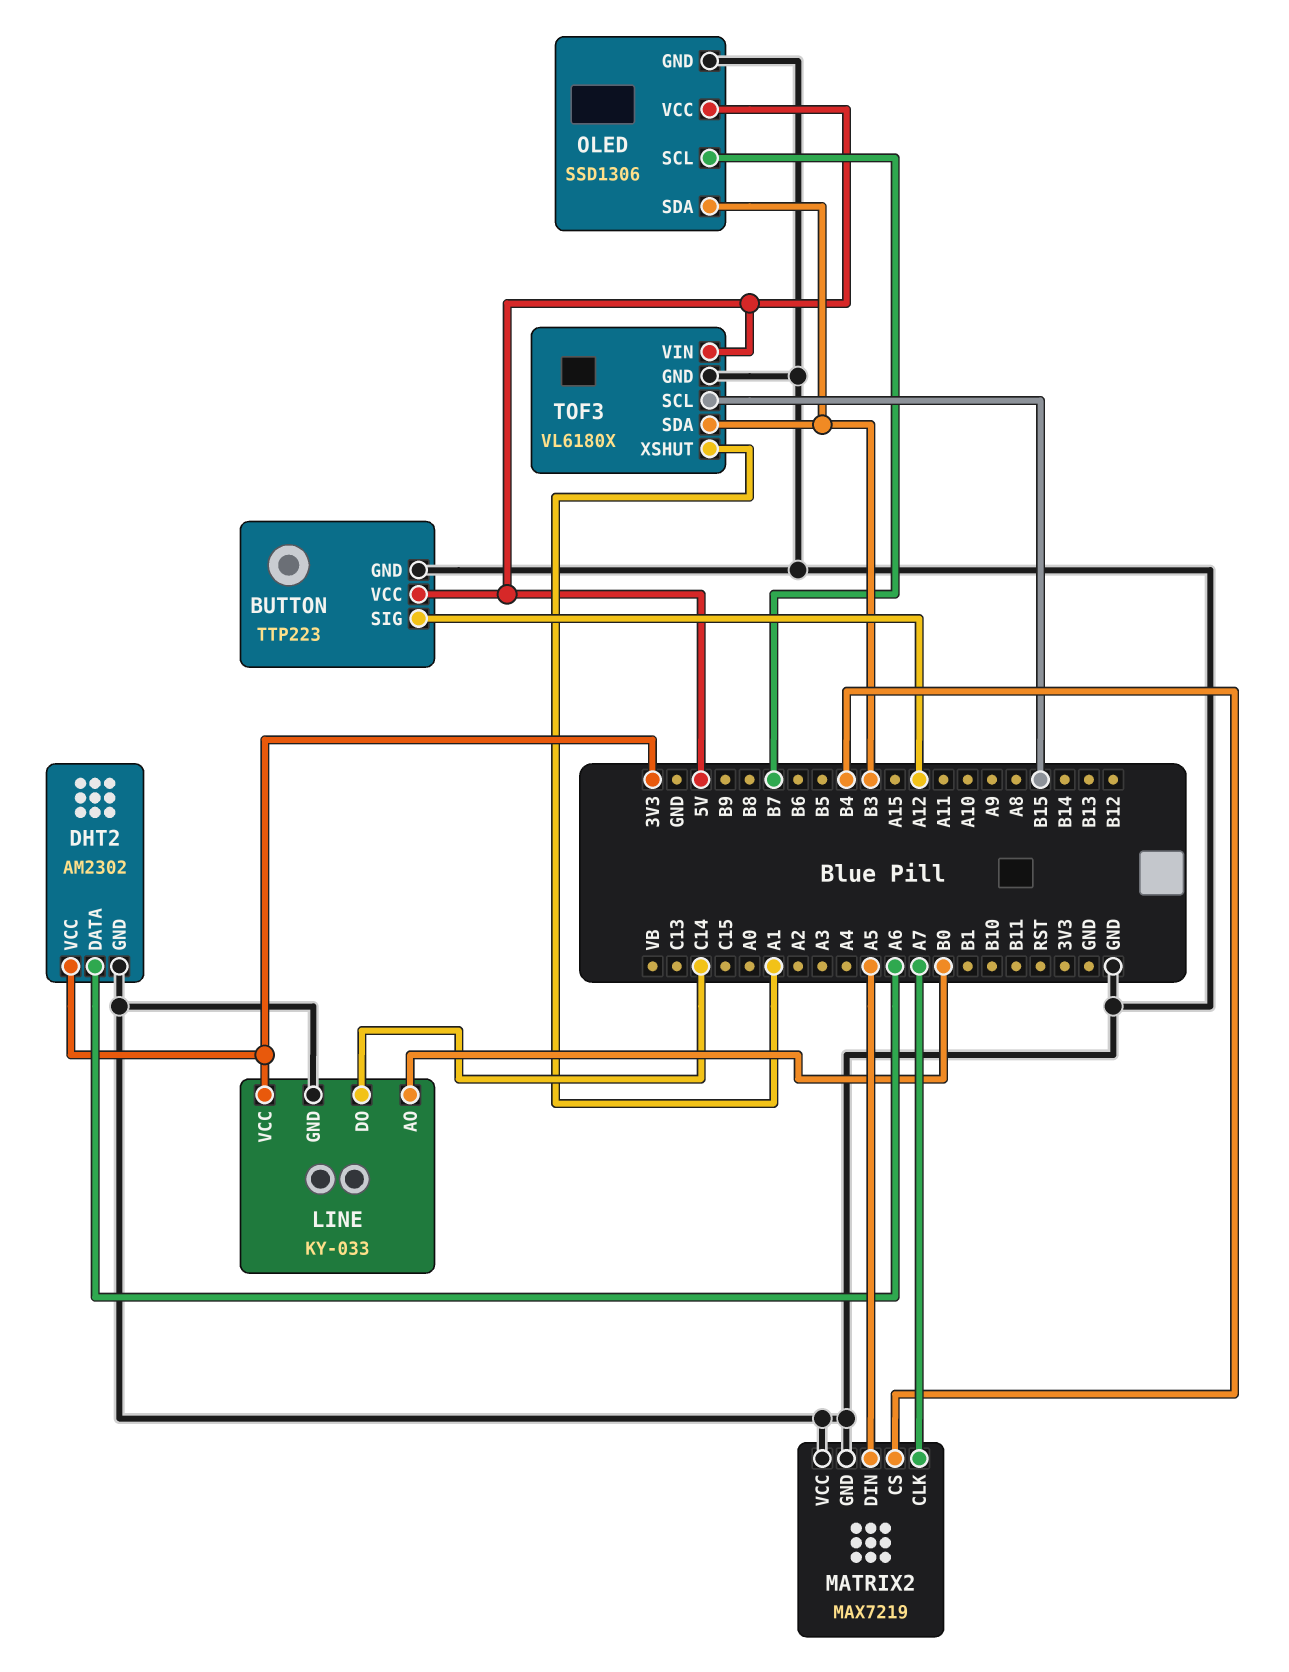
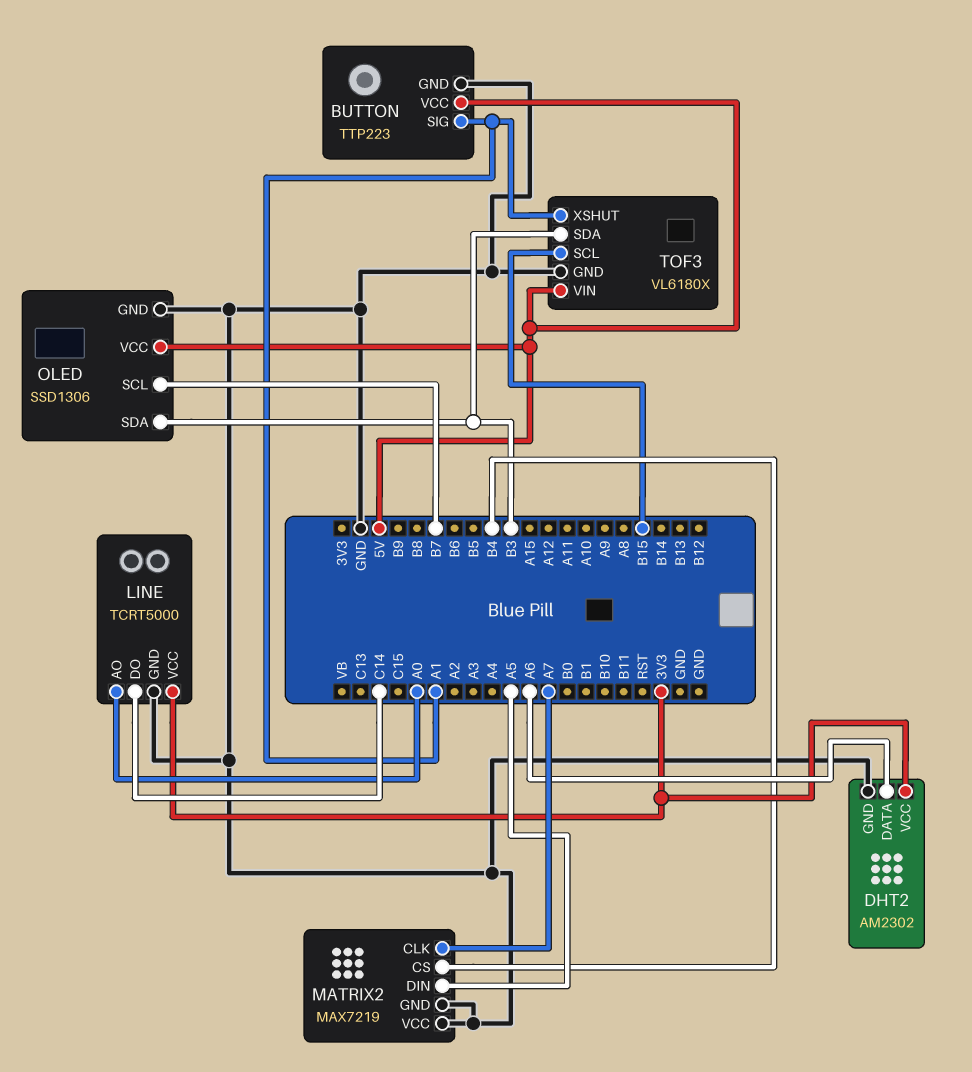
BUTTON pin SIG: A12 -> A1
LINE: KY-033 -> TCRT5000
LINE pin AO: B0 -> A0

